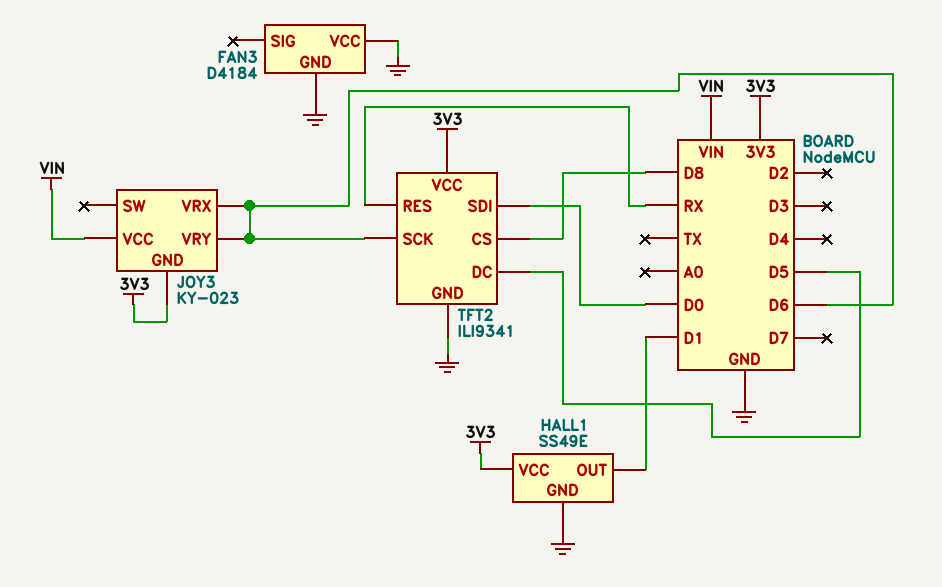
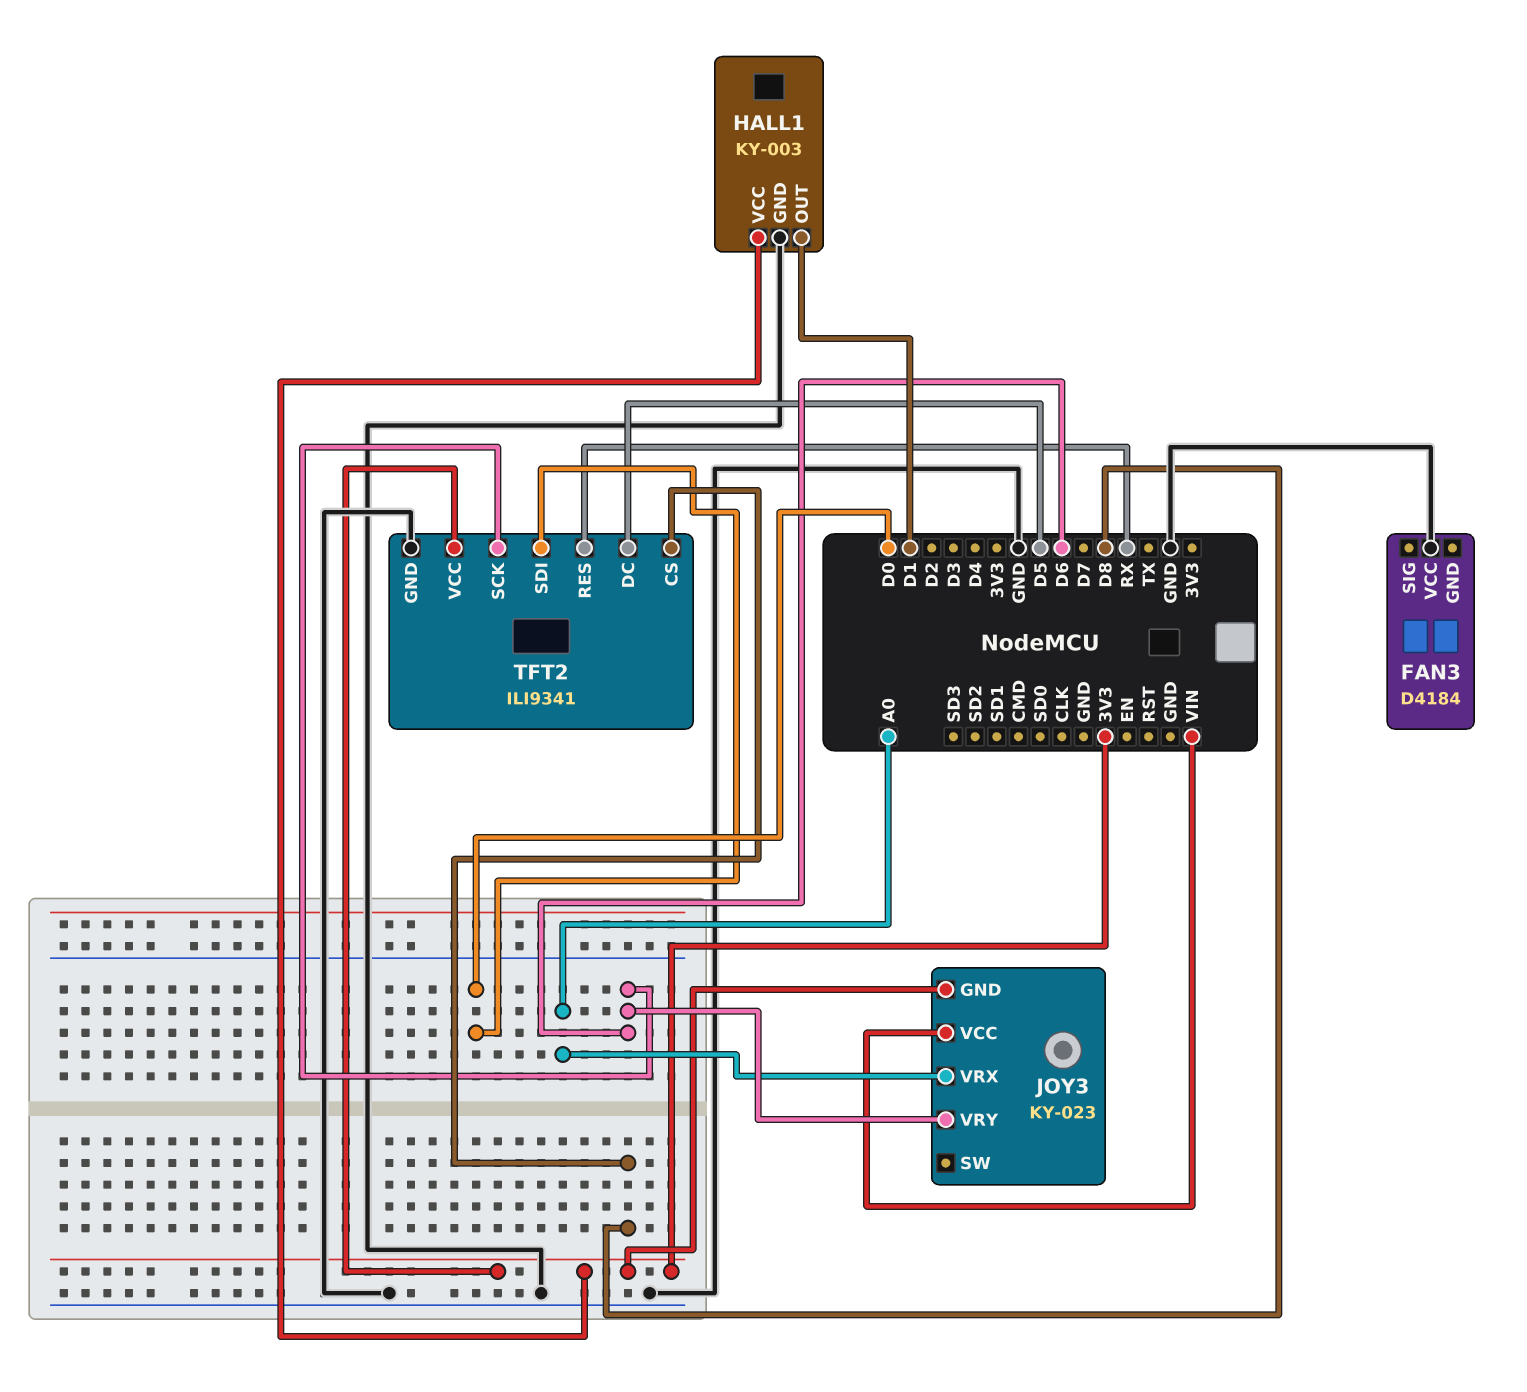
FAN3 pin GND: GND -> none
HALL1: SS49E -> KY-003
JOY3 pin VRX: D6 -> A0

